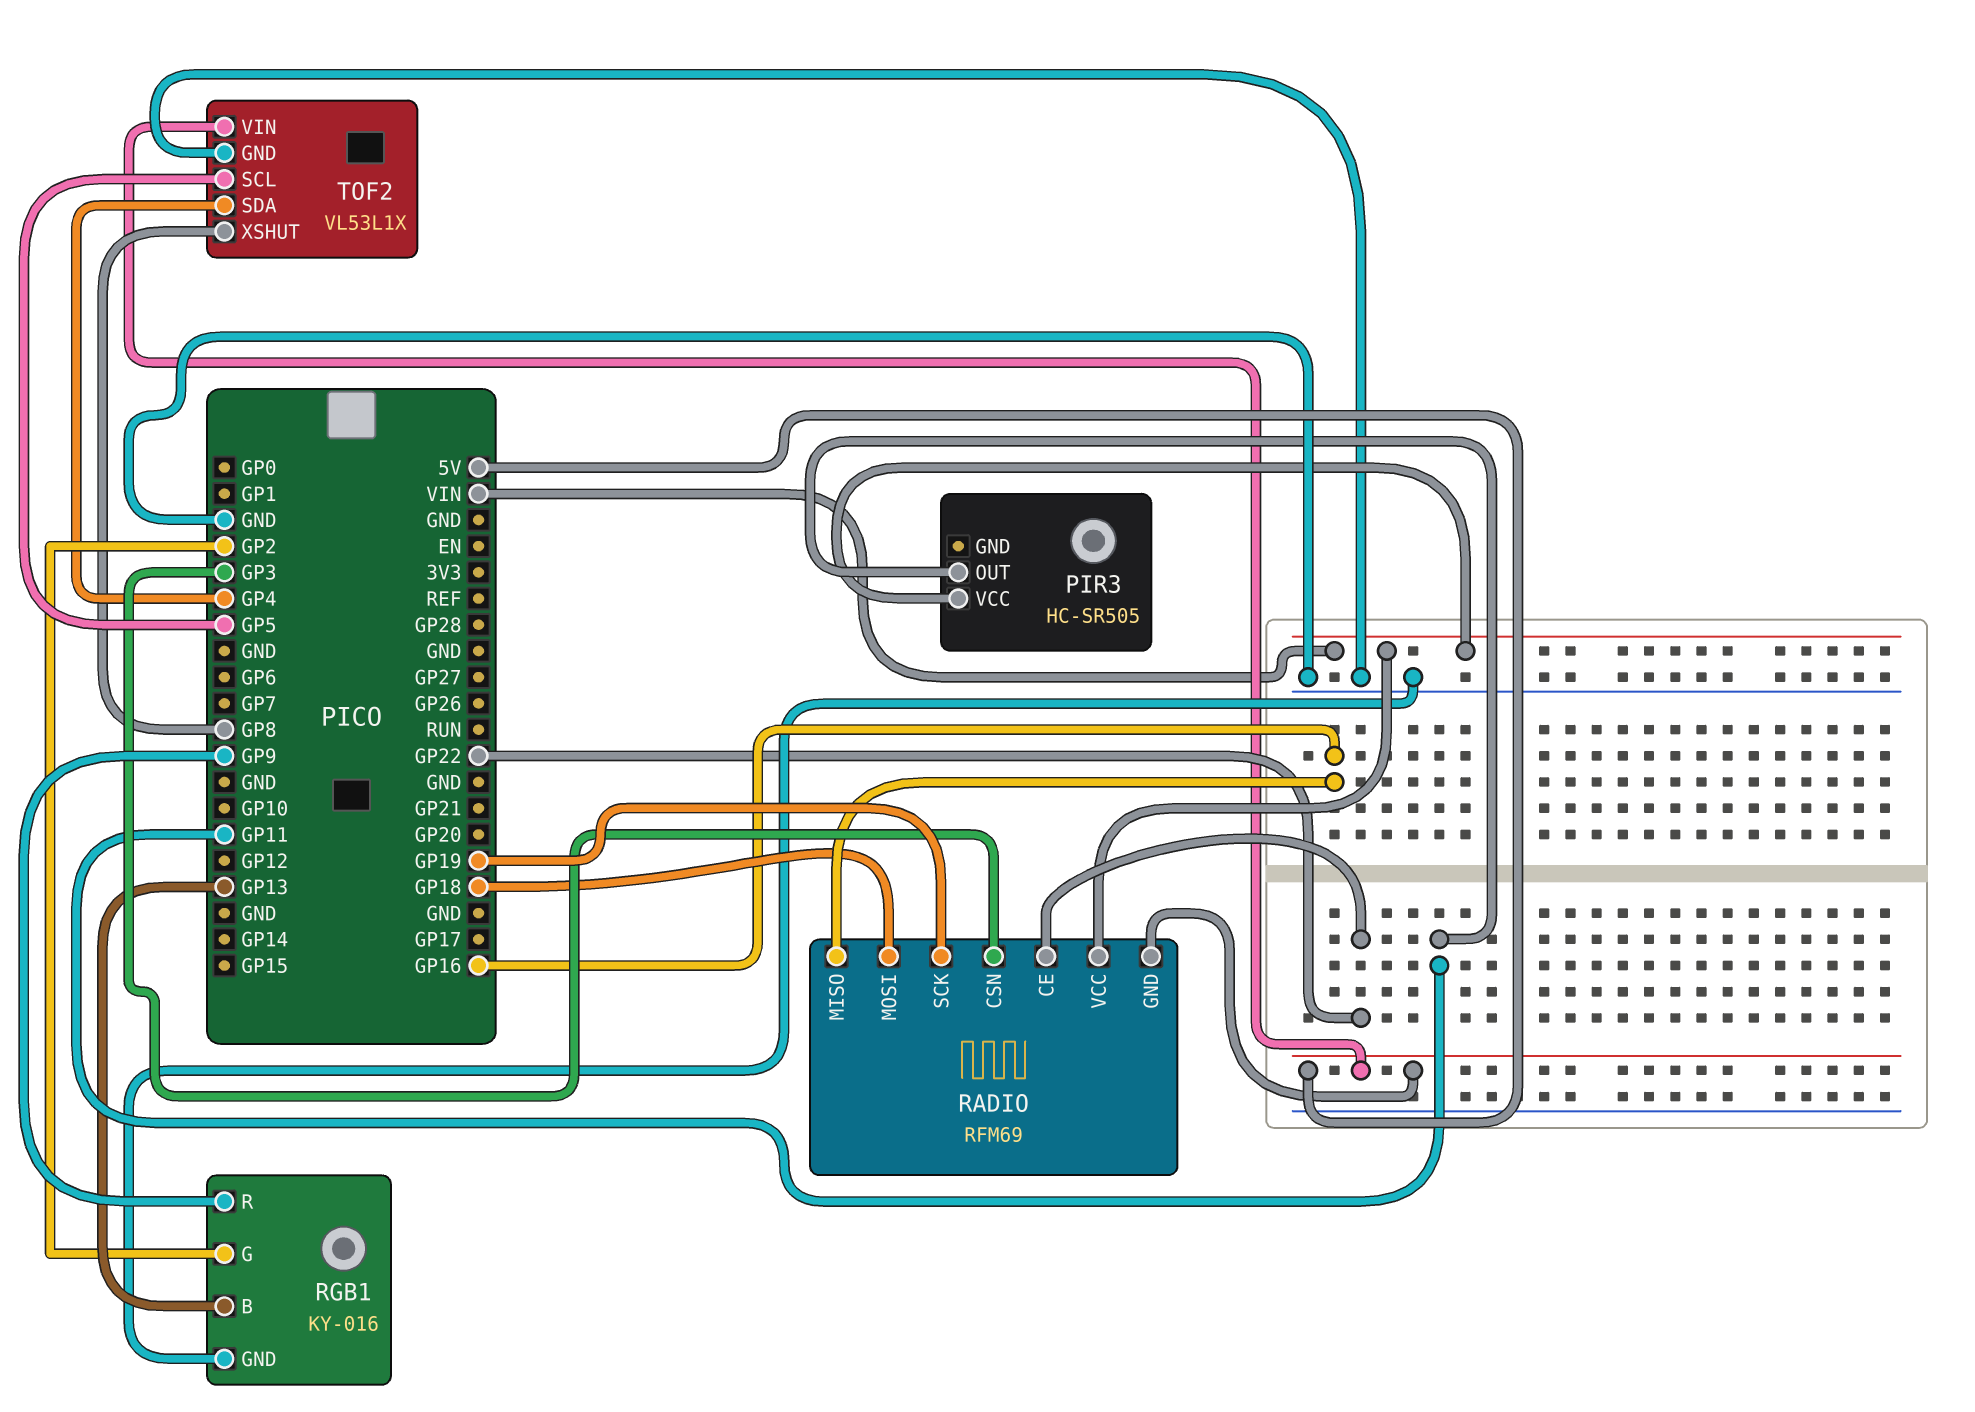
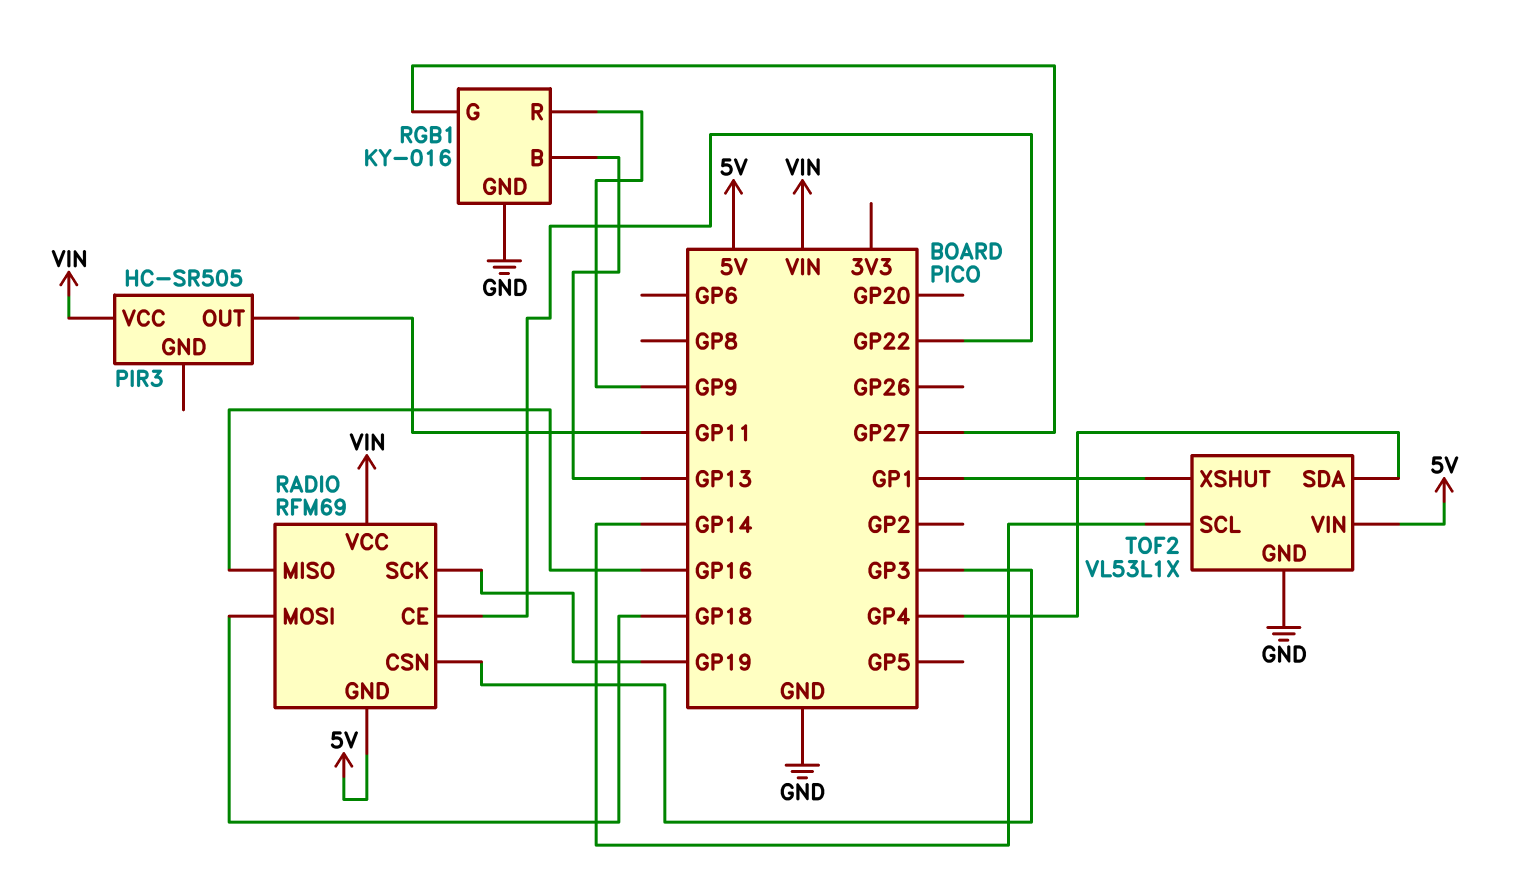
RGB1 pin G: GP2 -> GP27
TOF2 pin SCL: GP5 -> GP14
TOF2 pin XSHUT: GP8 -> GP1

